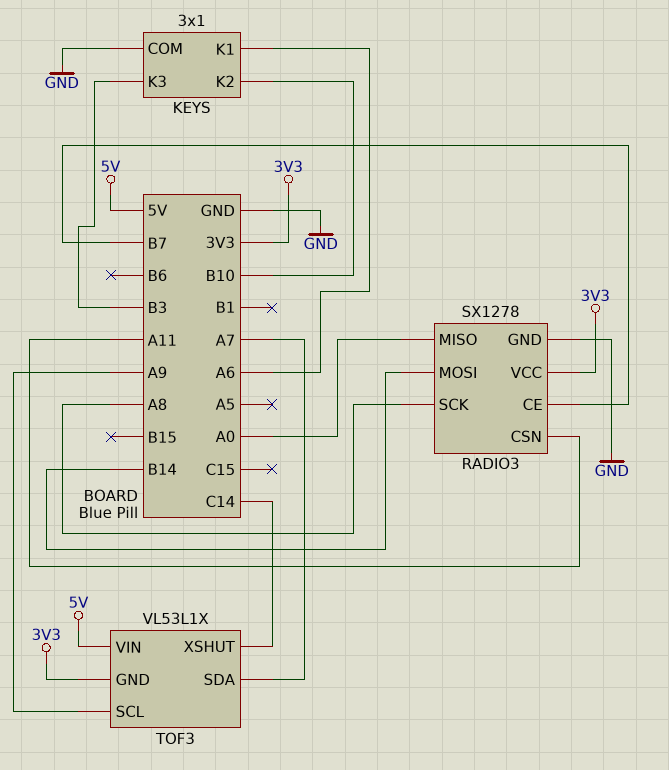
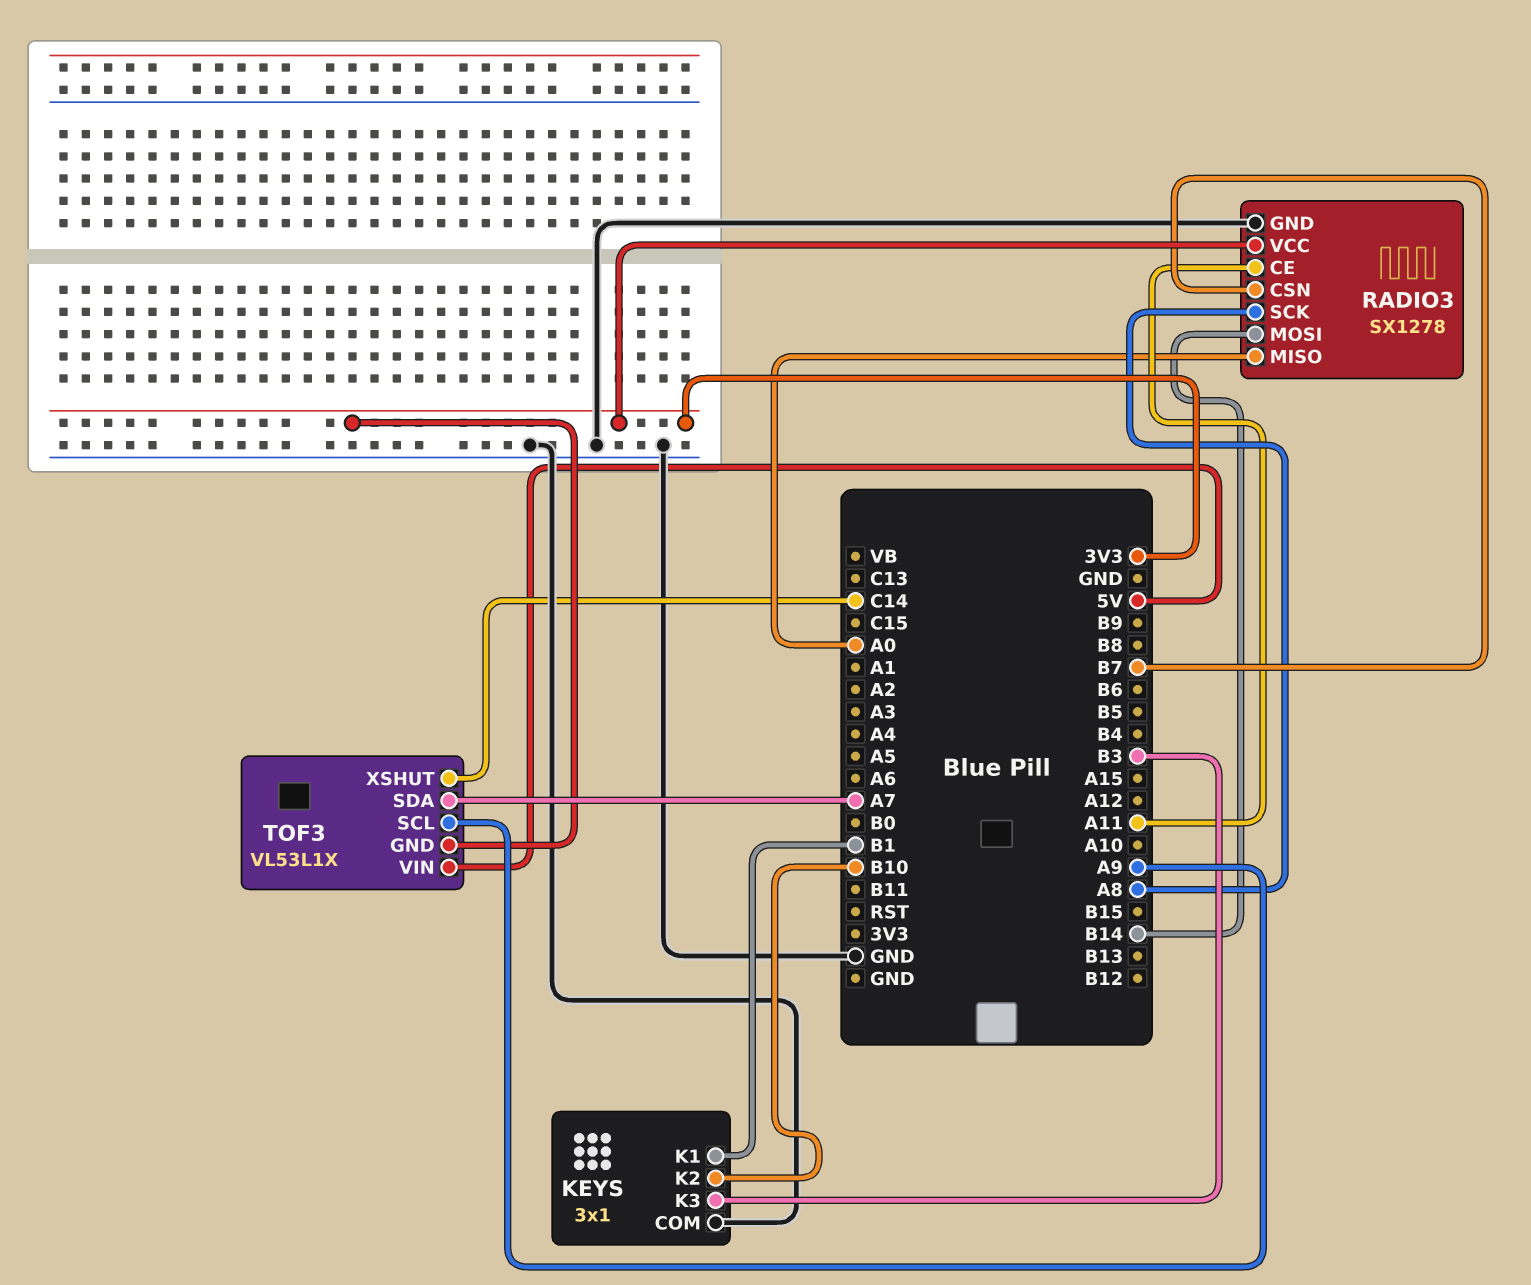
KEYS pin K1: A6 -> B1
RADIO3 pin CE: B7 -> A11
RADIO3 pin CSN: A11 -> B7

